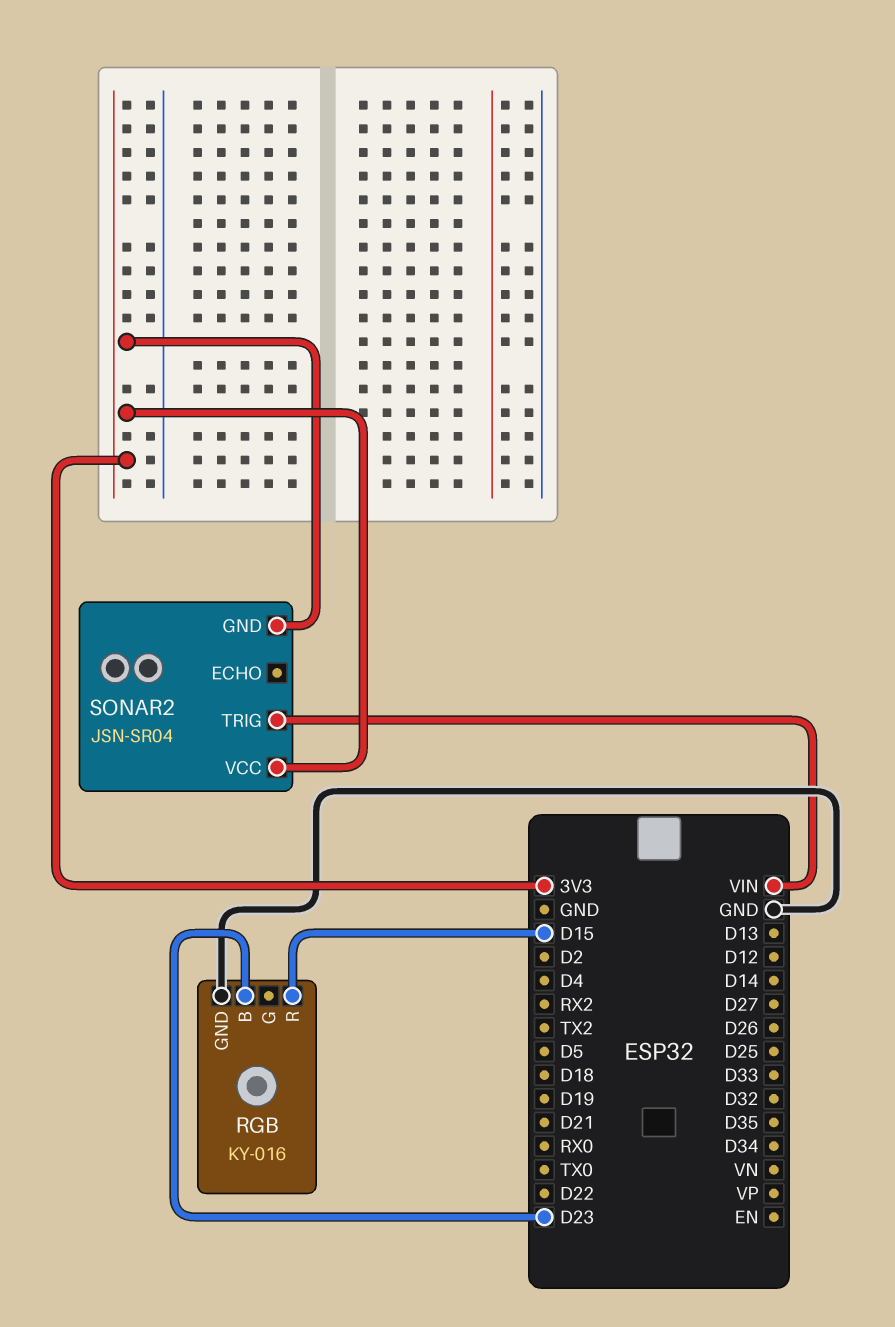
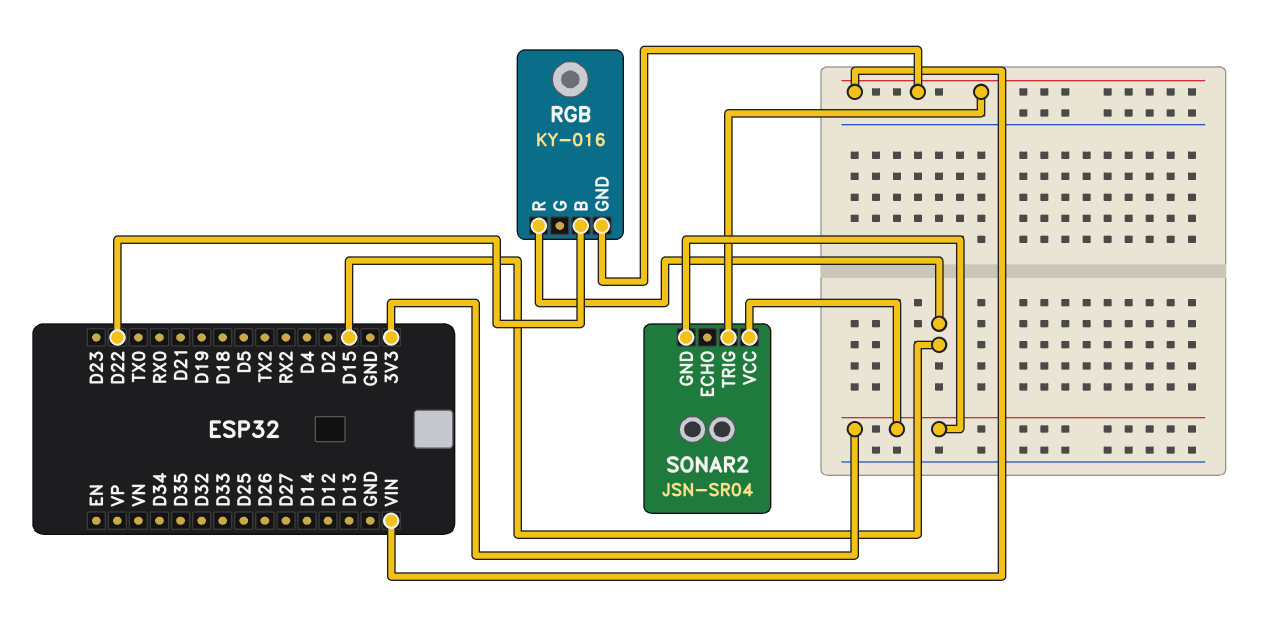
RGB pin B: D23 -> D22
RGB pin GND: GND -> VIN

